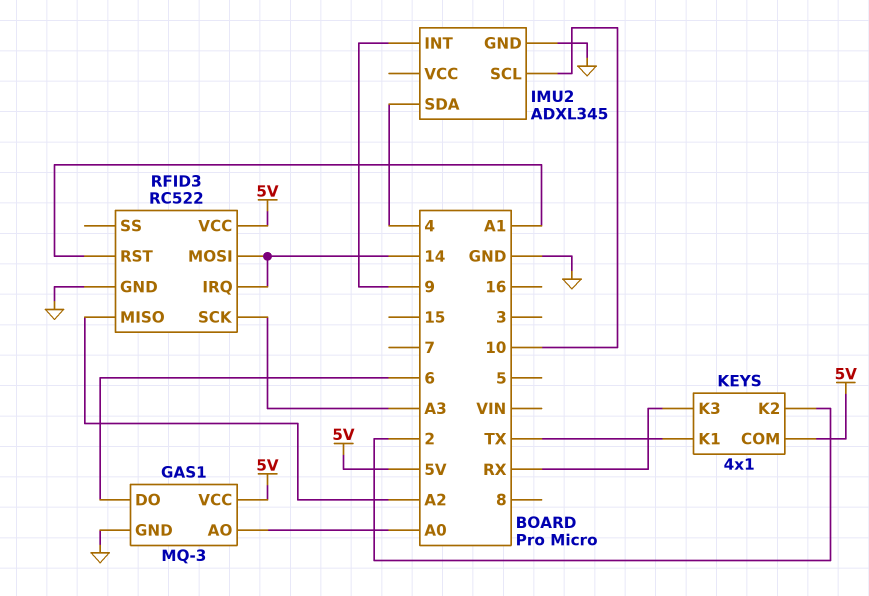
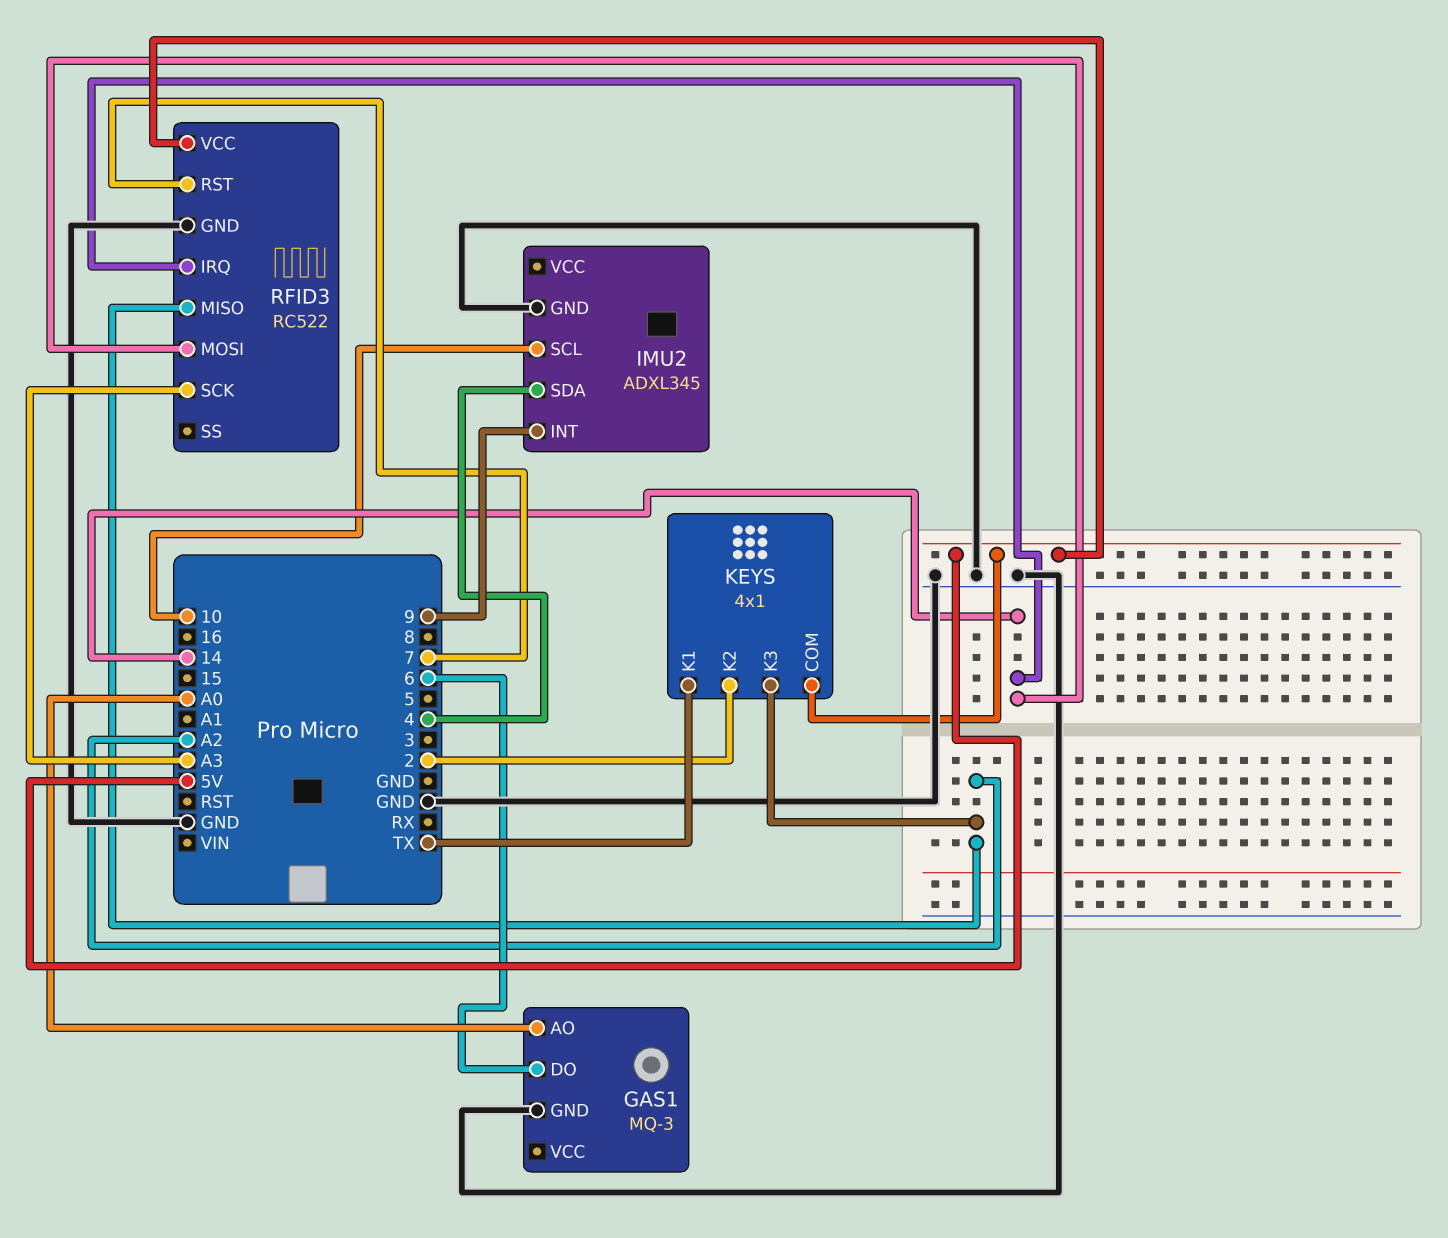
GAS1 pin VCC: 5V -> none
KEYS pin K3: RX -> A2
RFID3 pin RST: A1 -> 7

